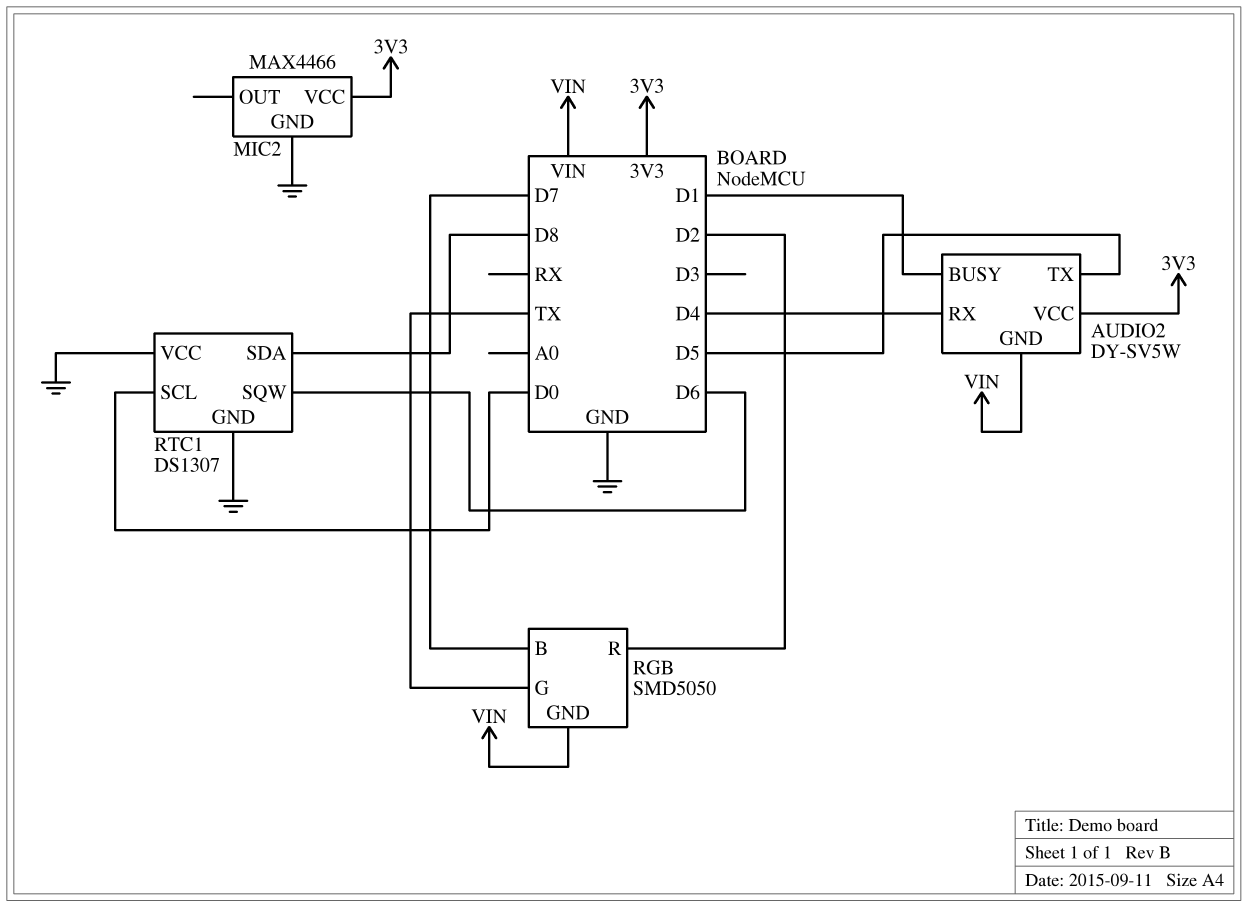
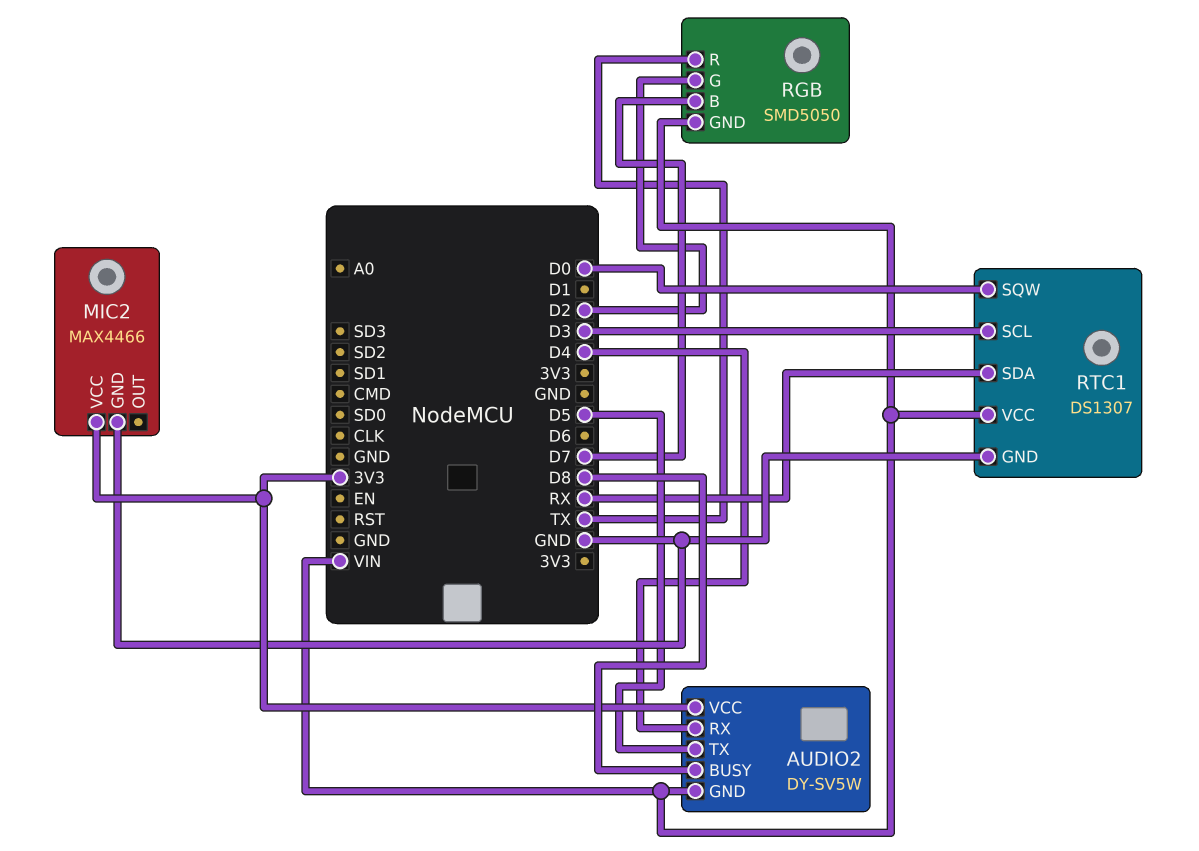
AUDIO2 pin BUSY: D1 -> D8
RGB pin G: TX -> D2
RGB pin R: D2 -> TX
RTC1 pin SCL: D0 -> D3
RTC1 pin SDA: D8 -> RX
RTC1 pin SQW: D6 -> D0
RTC1 pin VCC: GND -> VIN

